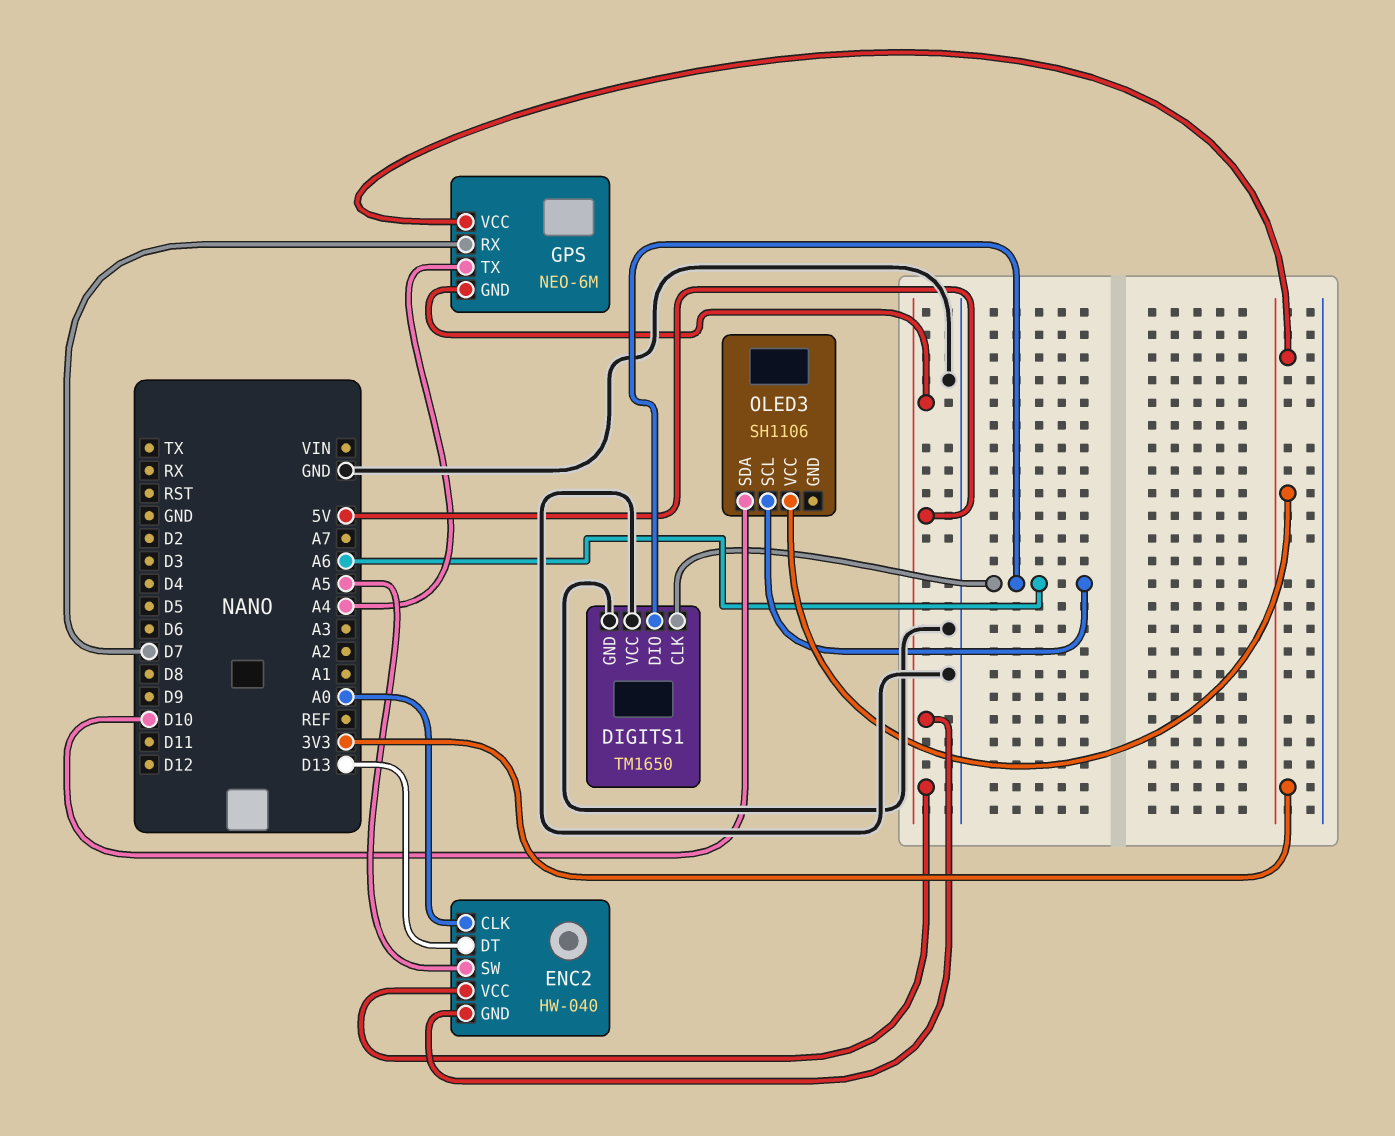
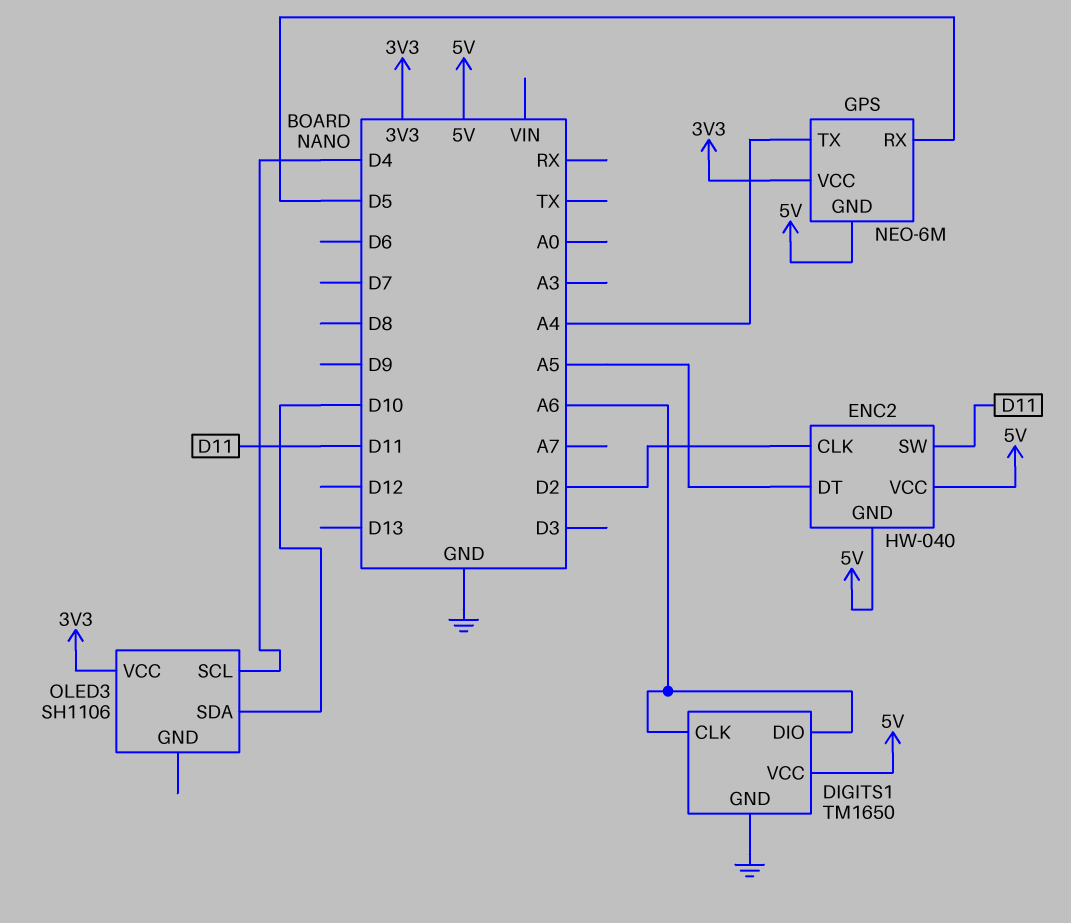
DIGITS1 pin VCC: GND -> 5V
ENC2 pin CLK: A0 -> D2
ENC2 pin DT: D13 -> A5
ENC2 pin SW: A5 -> D11
GPS pin RX: D7 -> D5
OLED3 pin SCL: A6 -> D4

